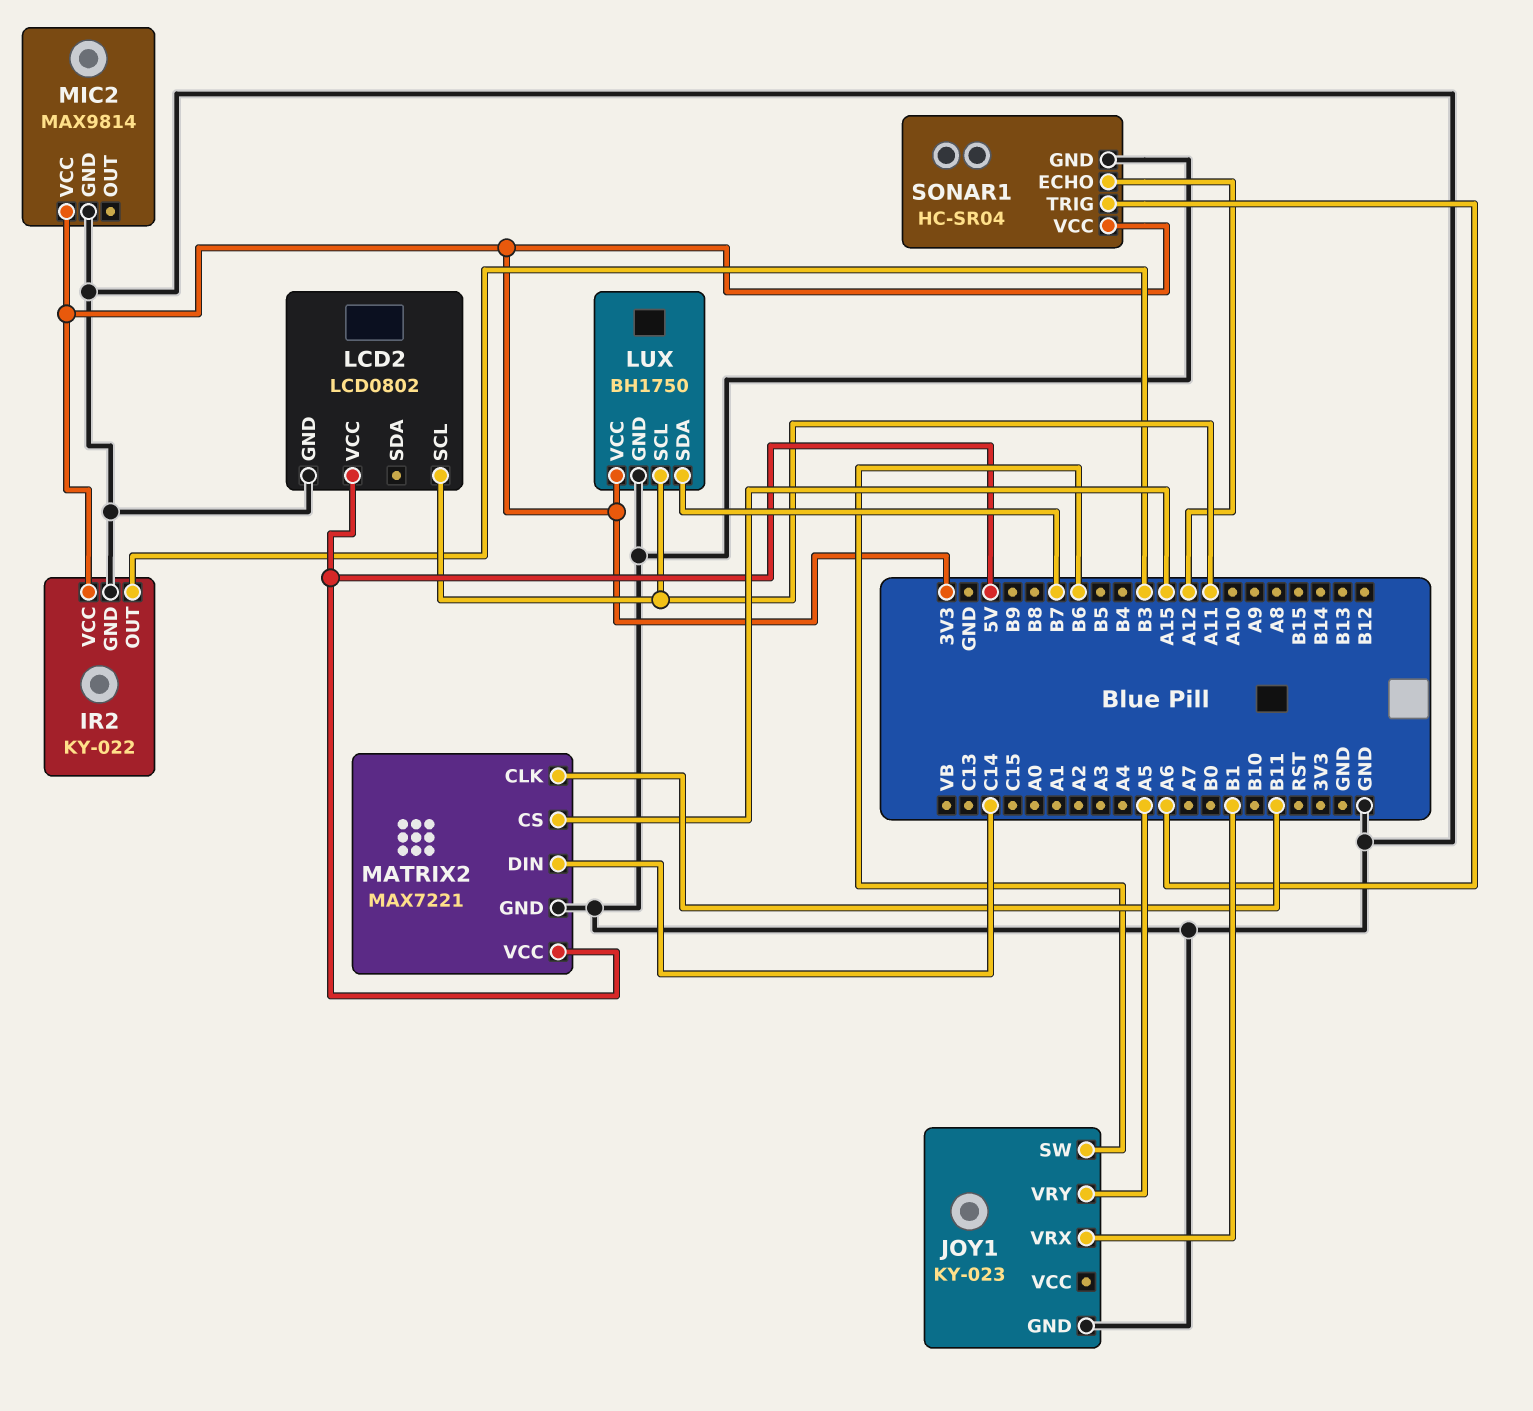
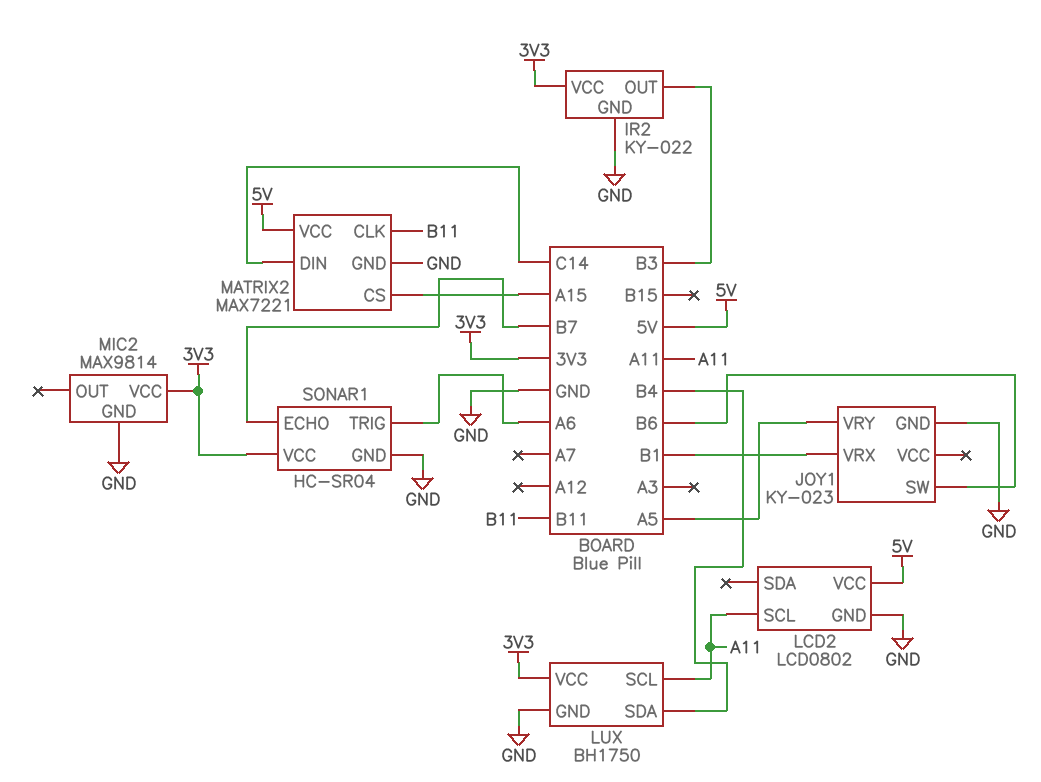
LUX pin SDA: B7 -> B4
SONAR1 pin ECHO: A12 -> B7

